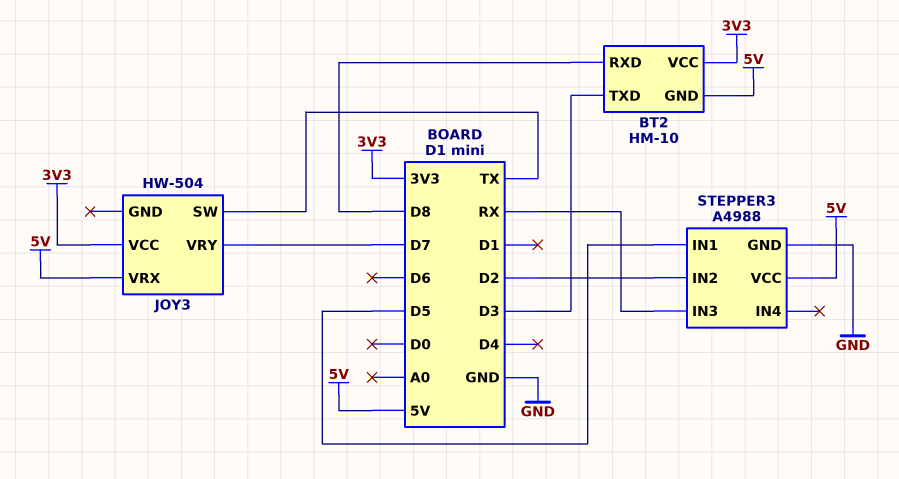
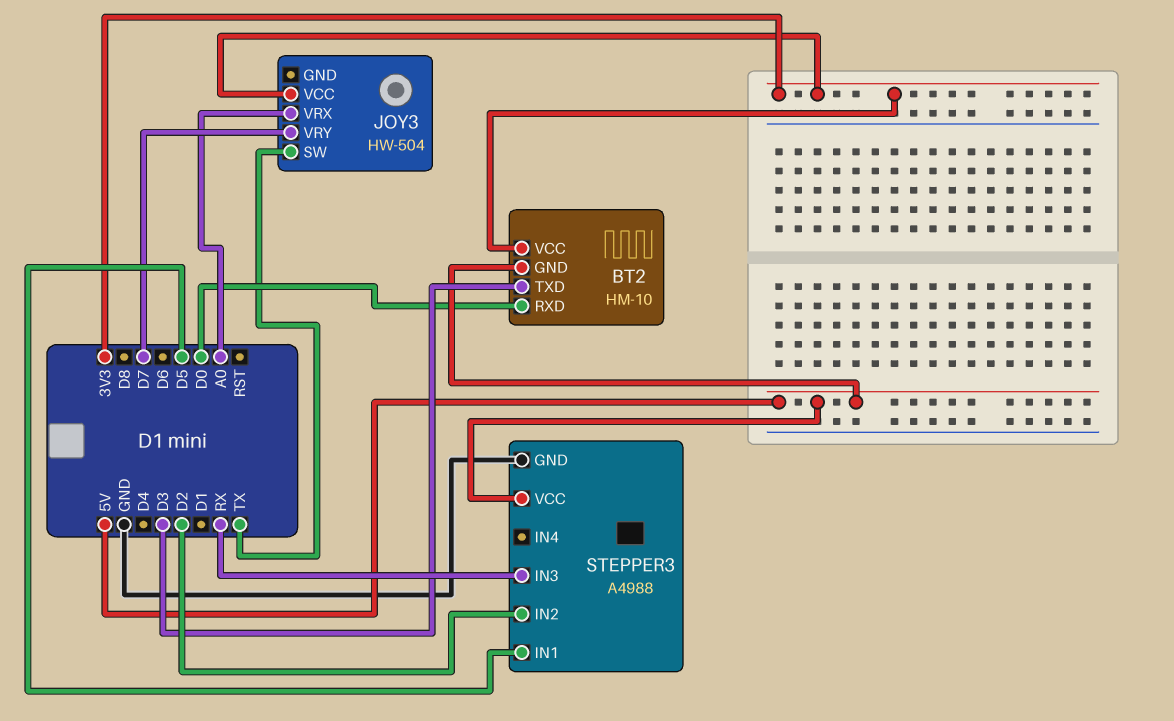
BT2 pin RXD: D8 -> D0
JOY3 pin VRX: 5V -> A0

